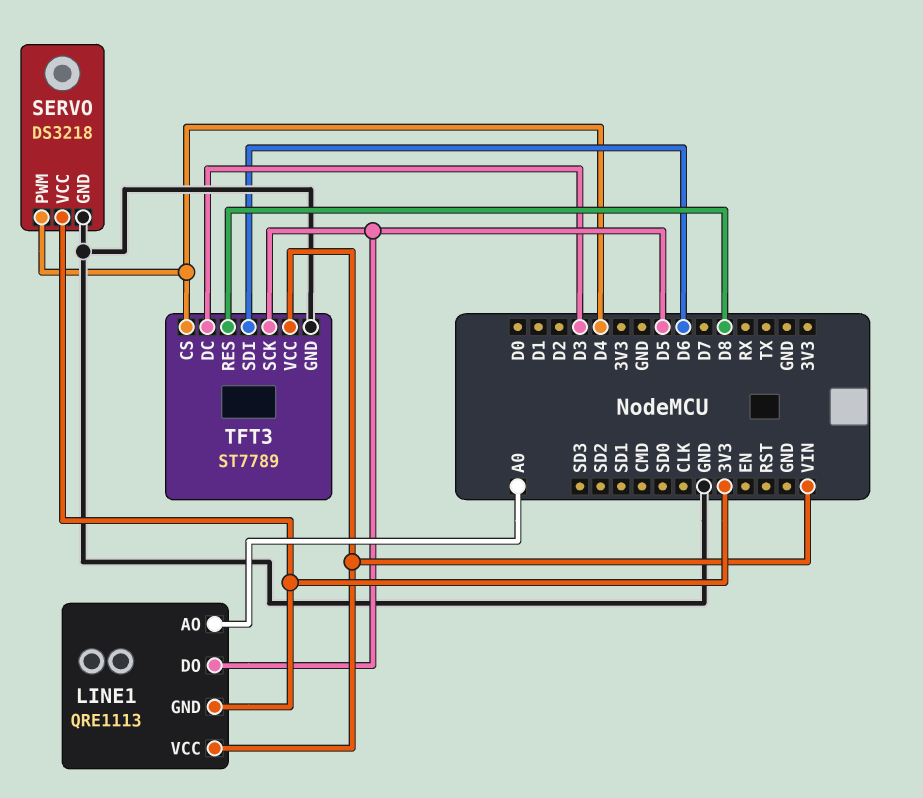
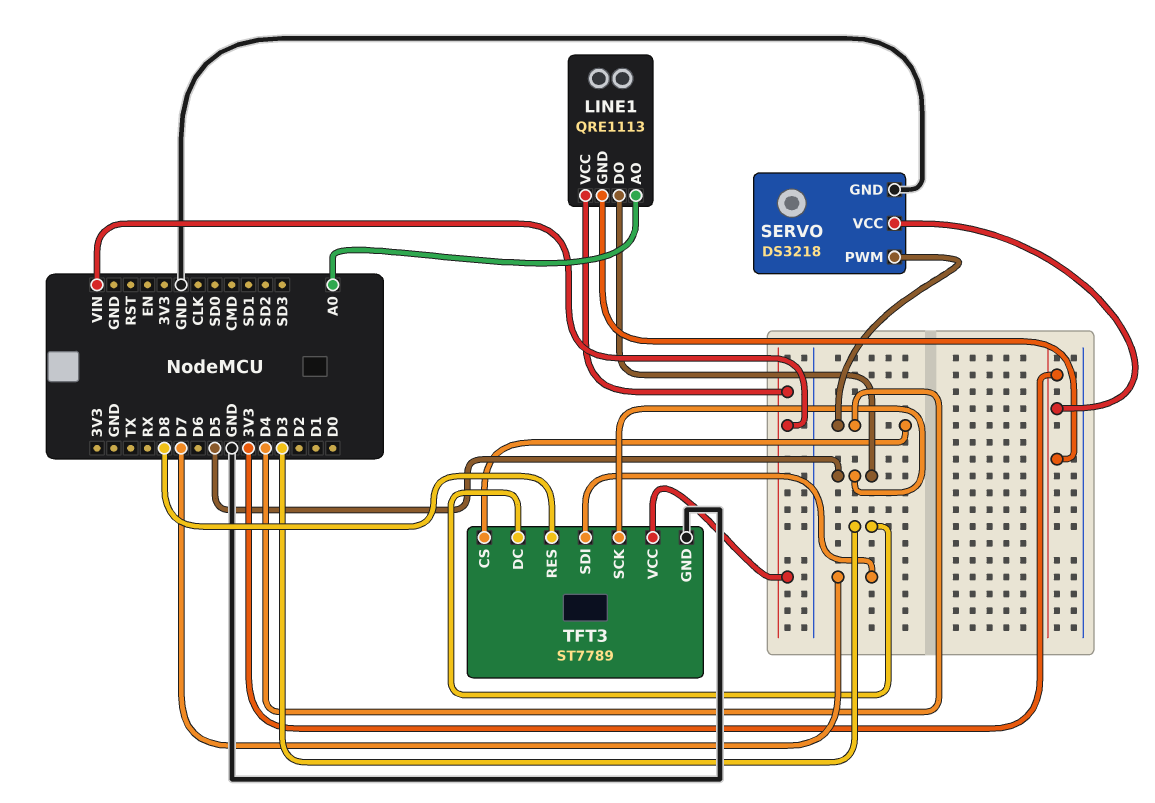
TFT3 pin SDI: D6 -> D7

